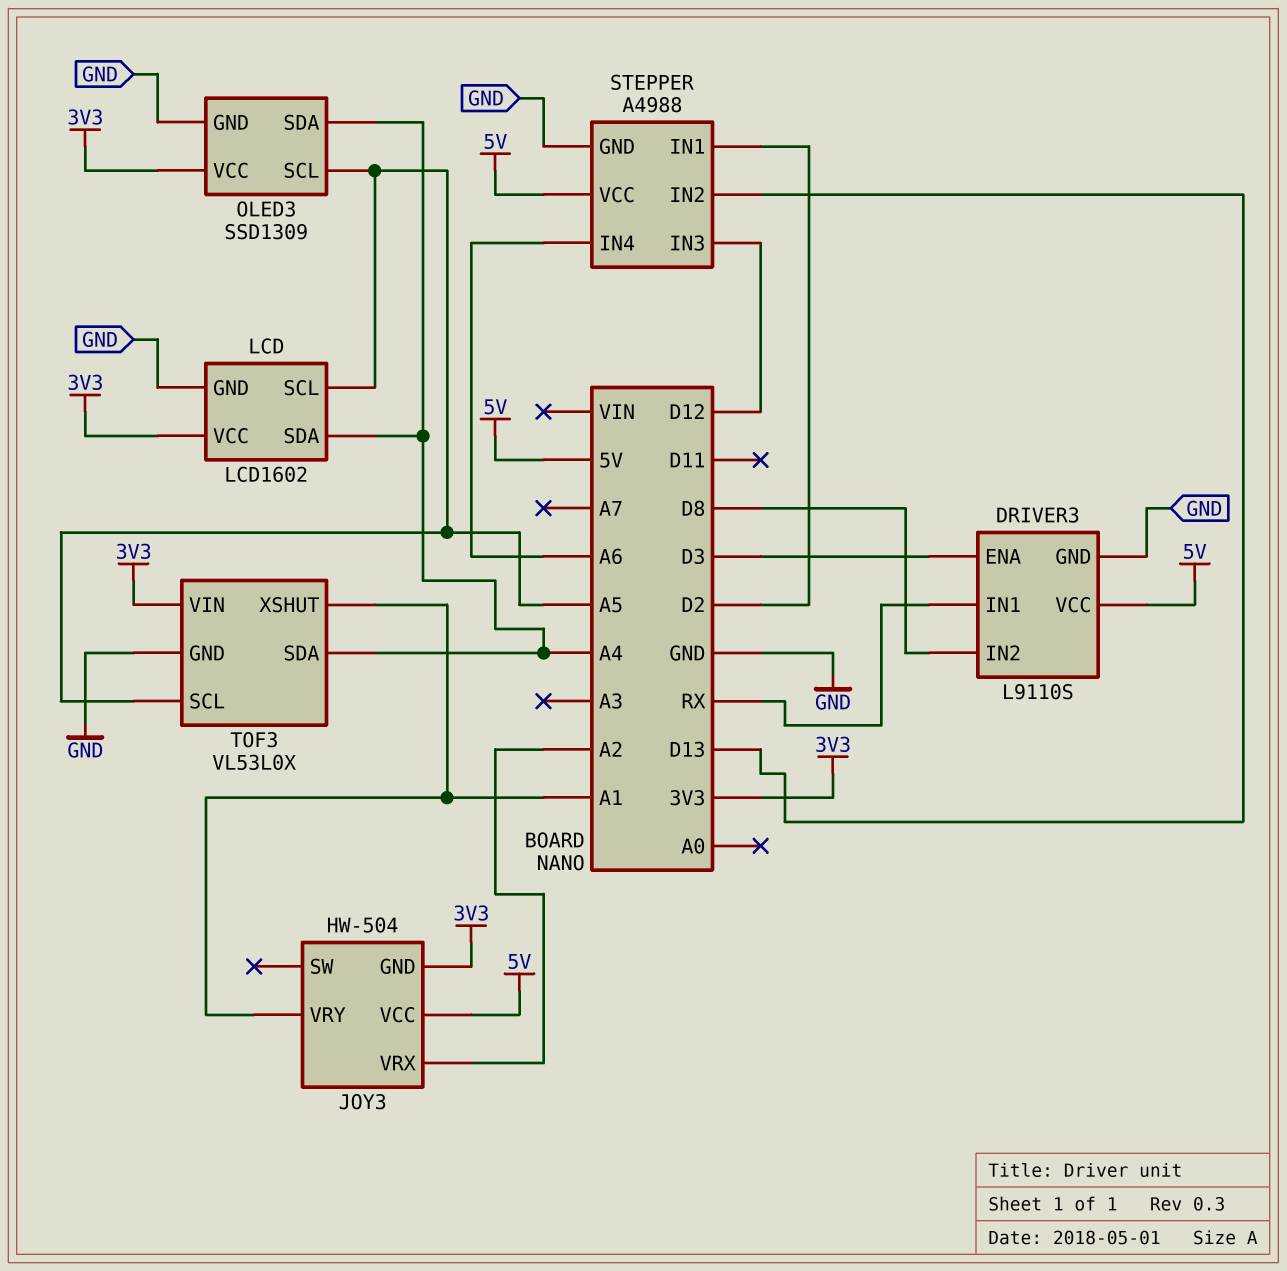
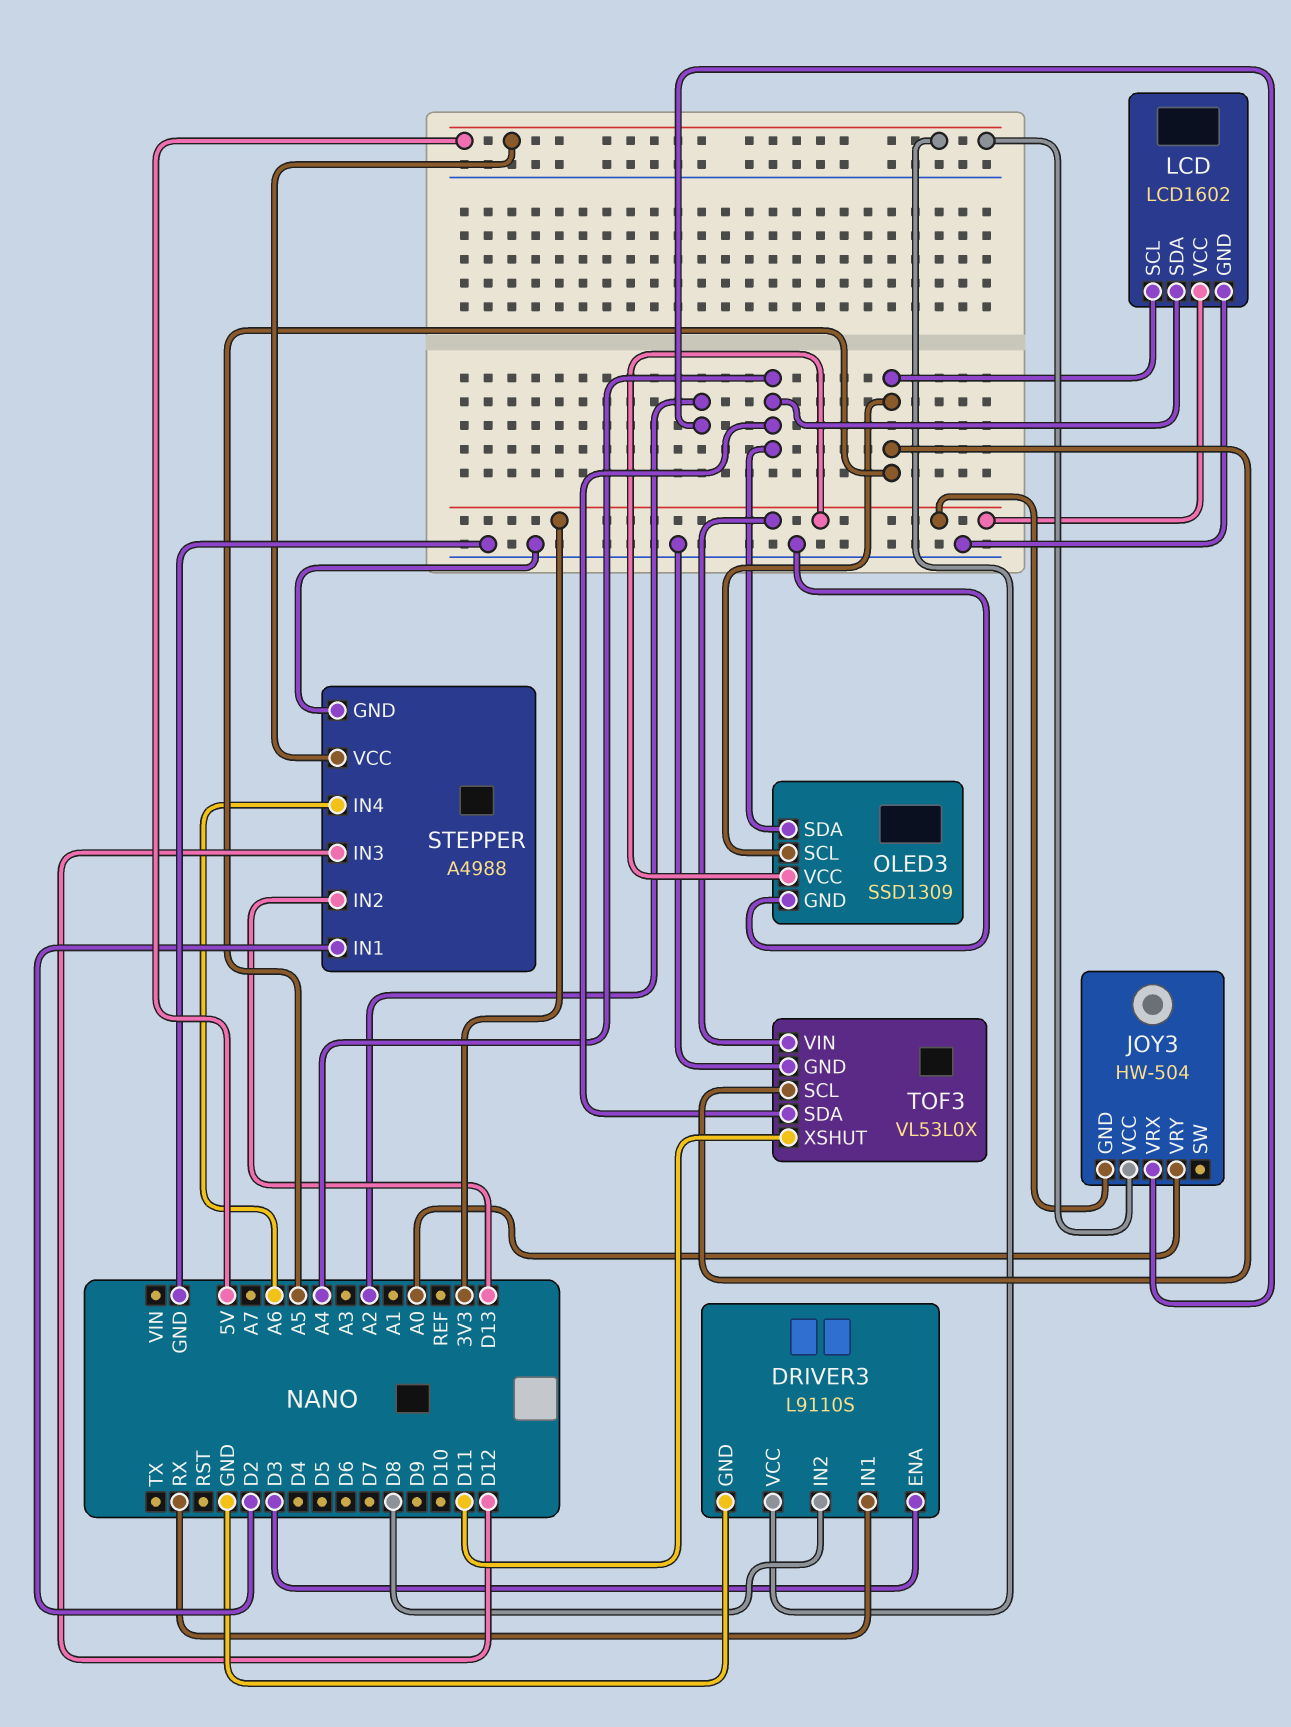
JOY3 pin VRY: A1 -> A0
TOF3 pin XSHUT: A1 -> D11

